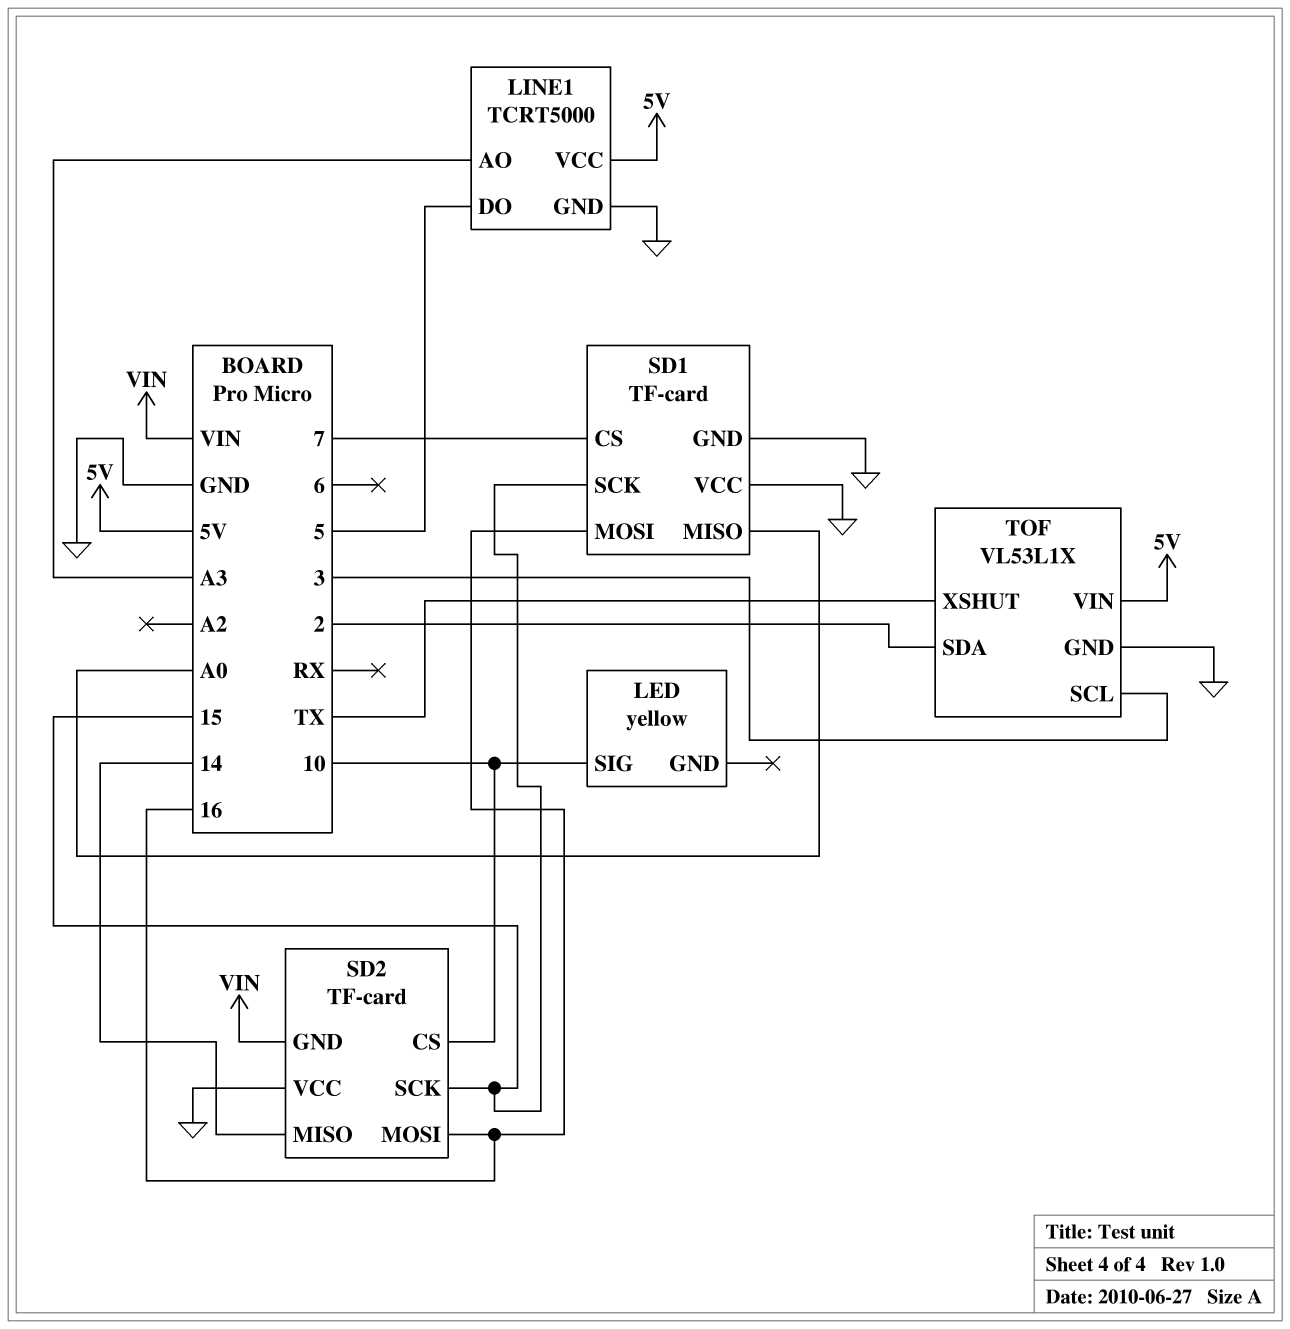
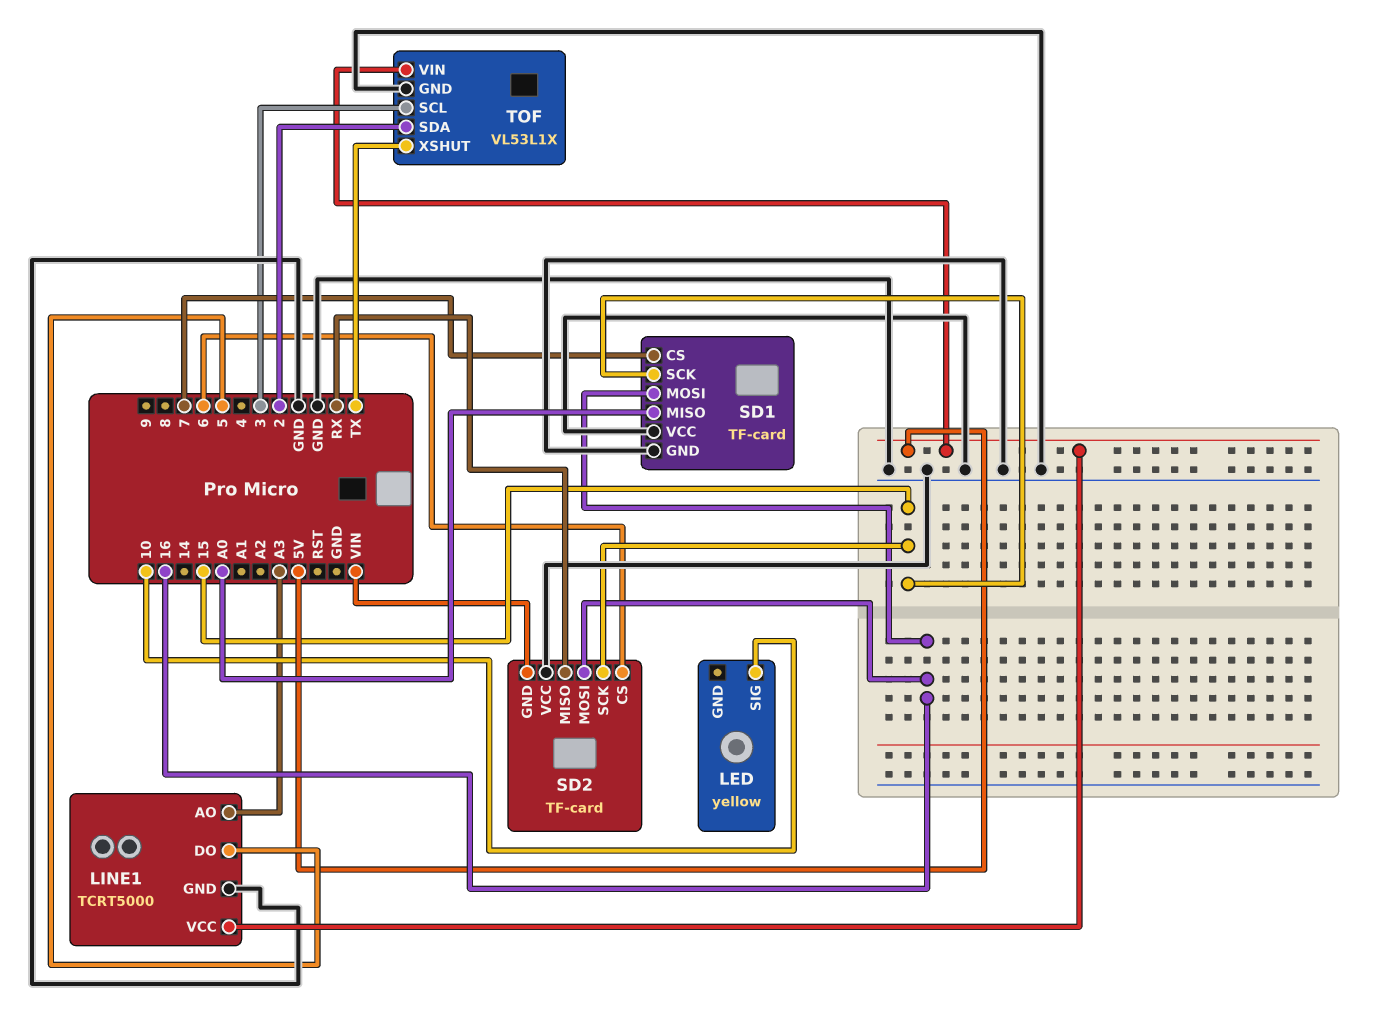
SD2 pin CS: 10 -> 6
SD2 pin MISO: 14 -> RX

